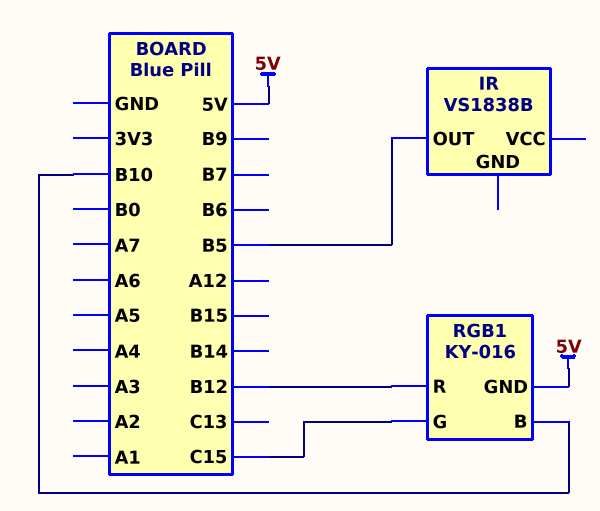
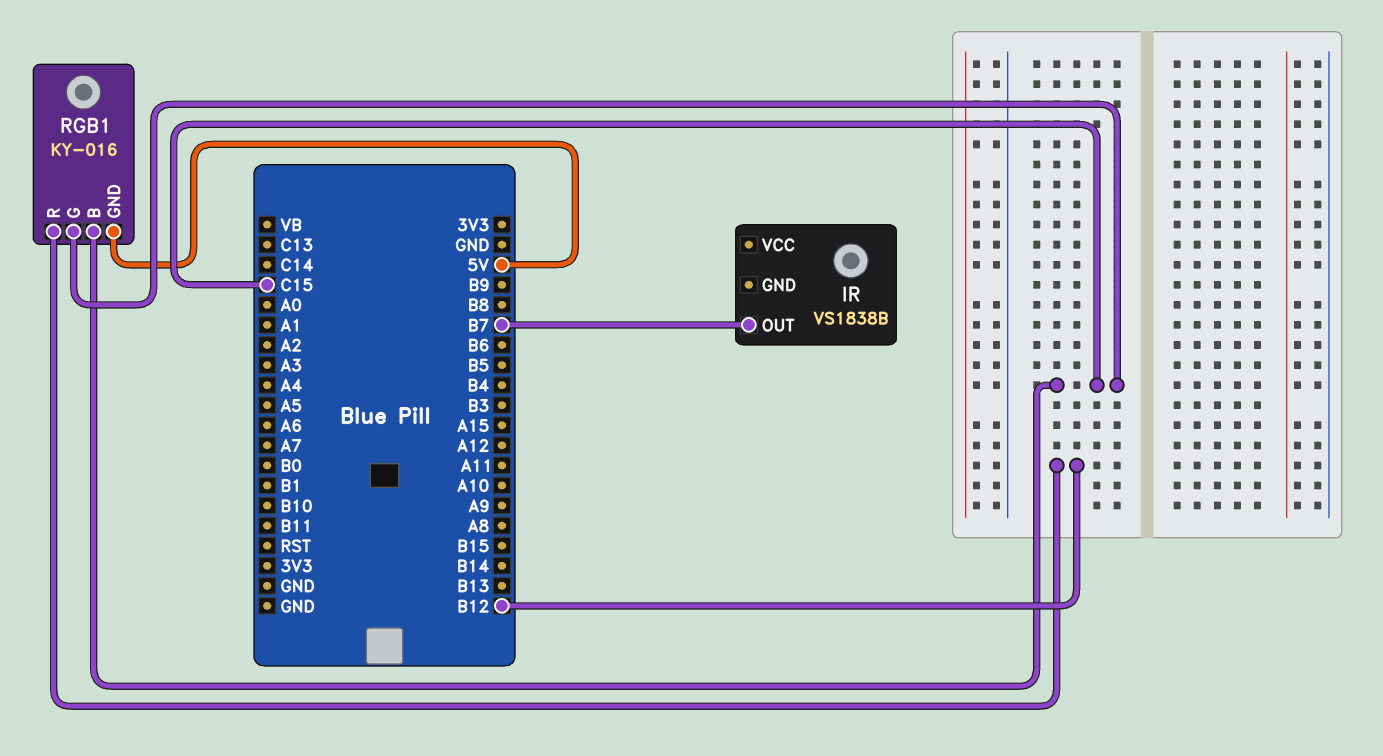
IR pin OUT: B5 -> B7
RGB1 pin B: B10 -> C15

